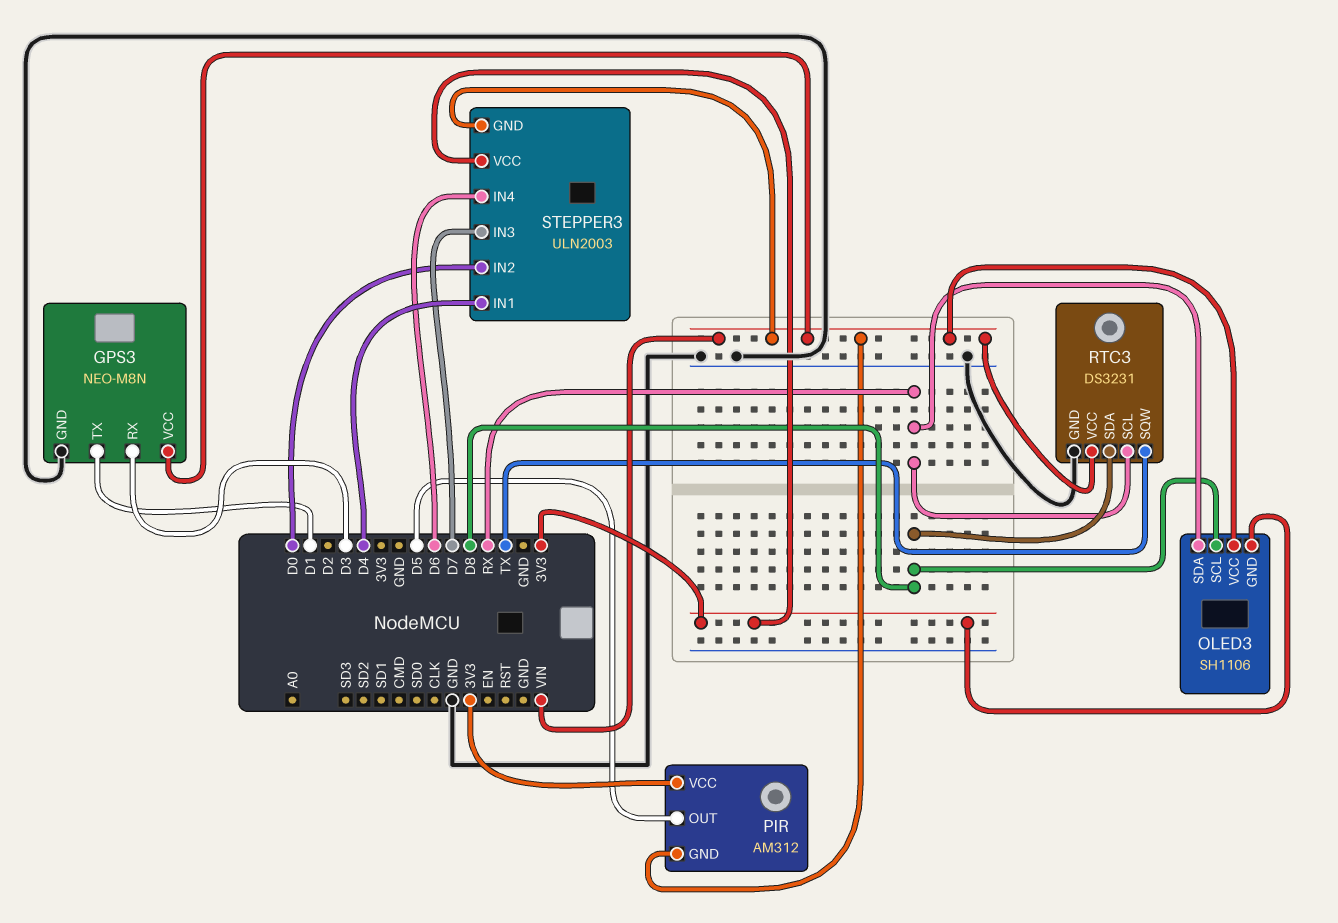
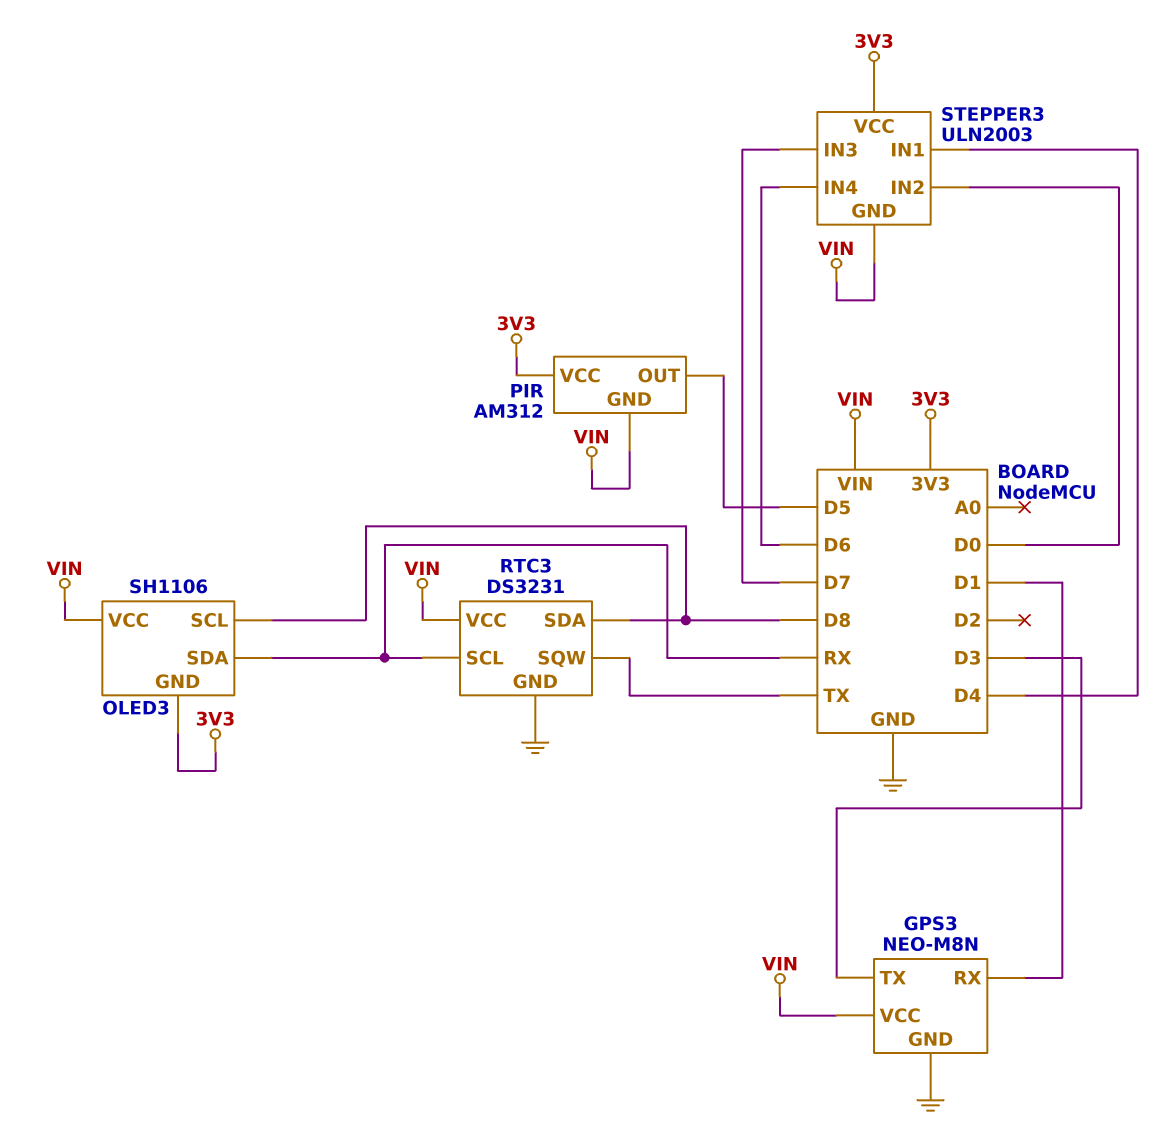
GPS3 pin RX: D3 -> D1
GPS3 pin TX: D1 -> D3

